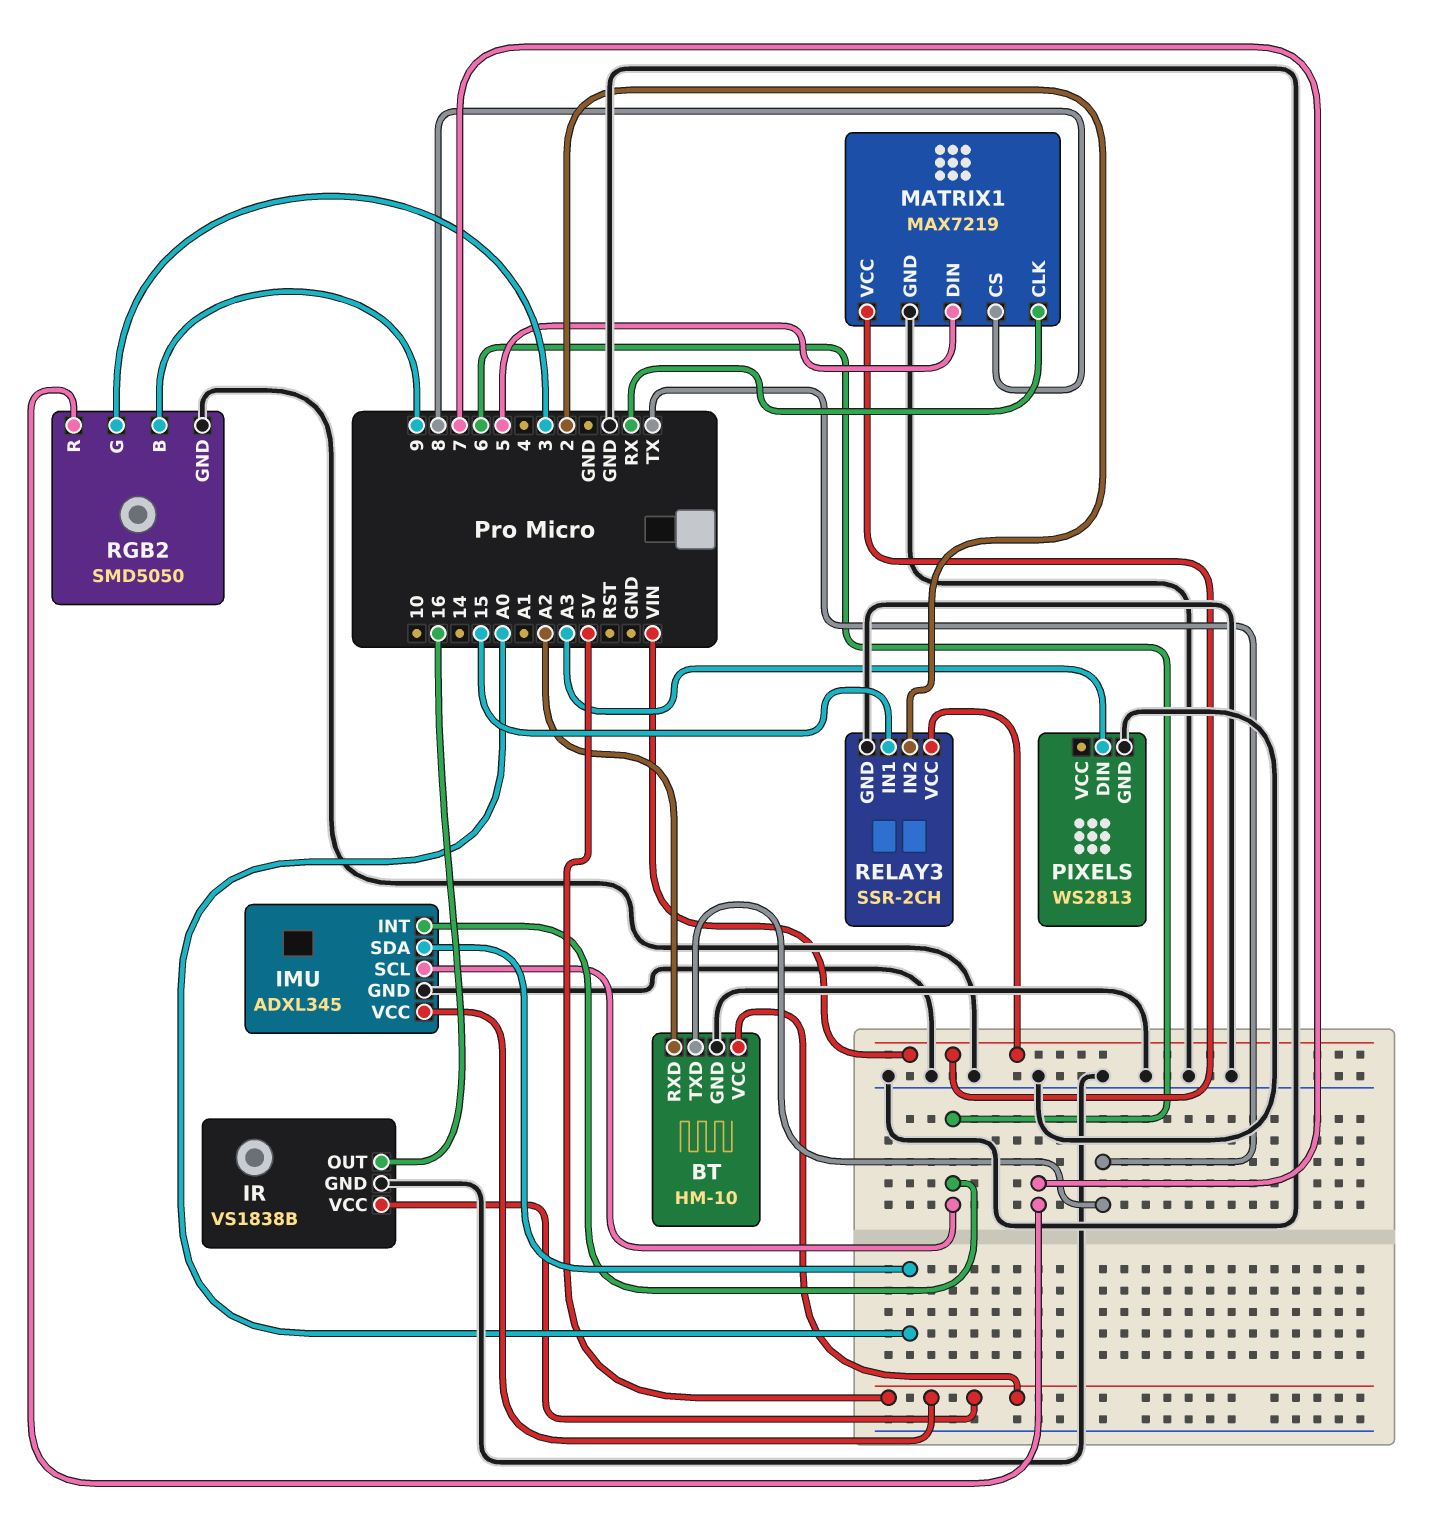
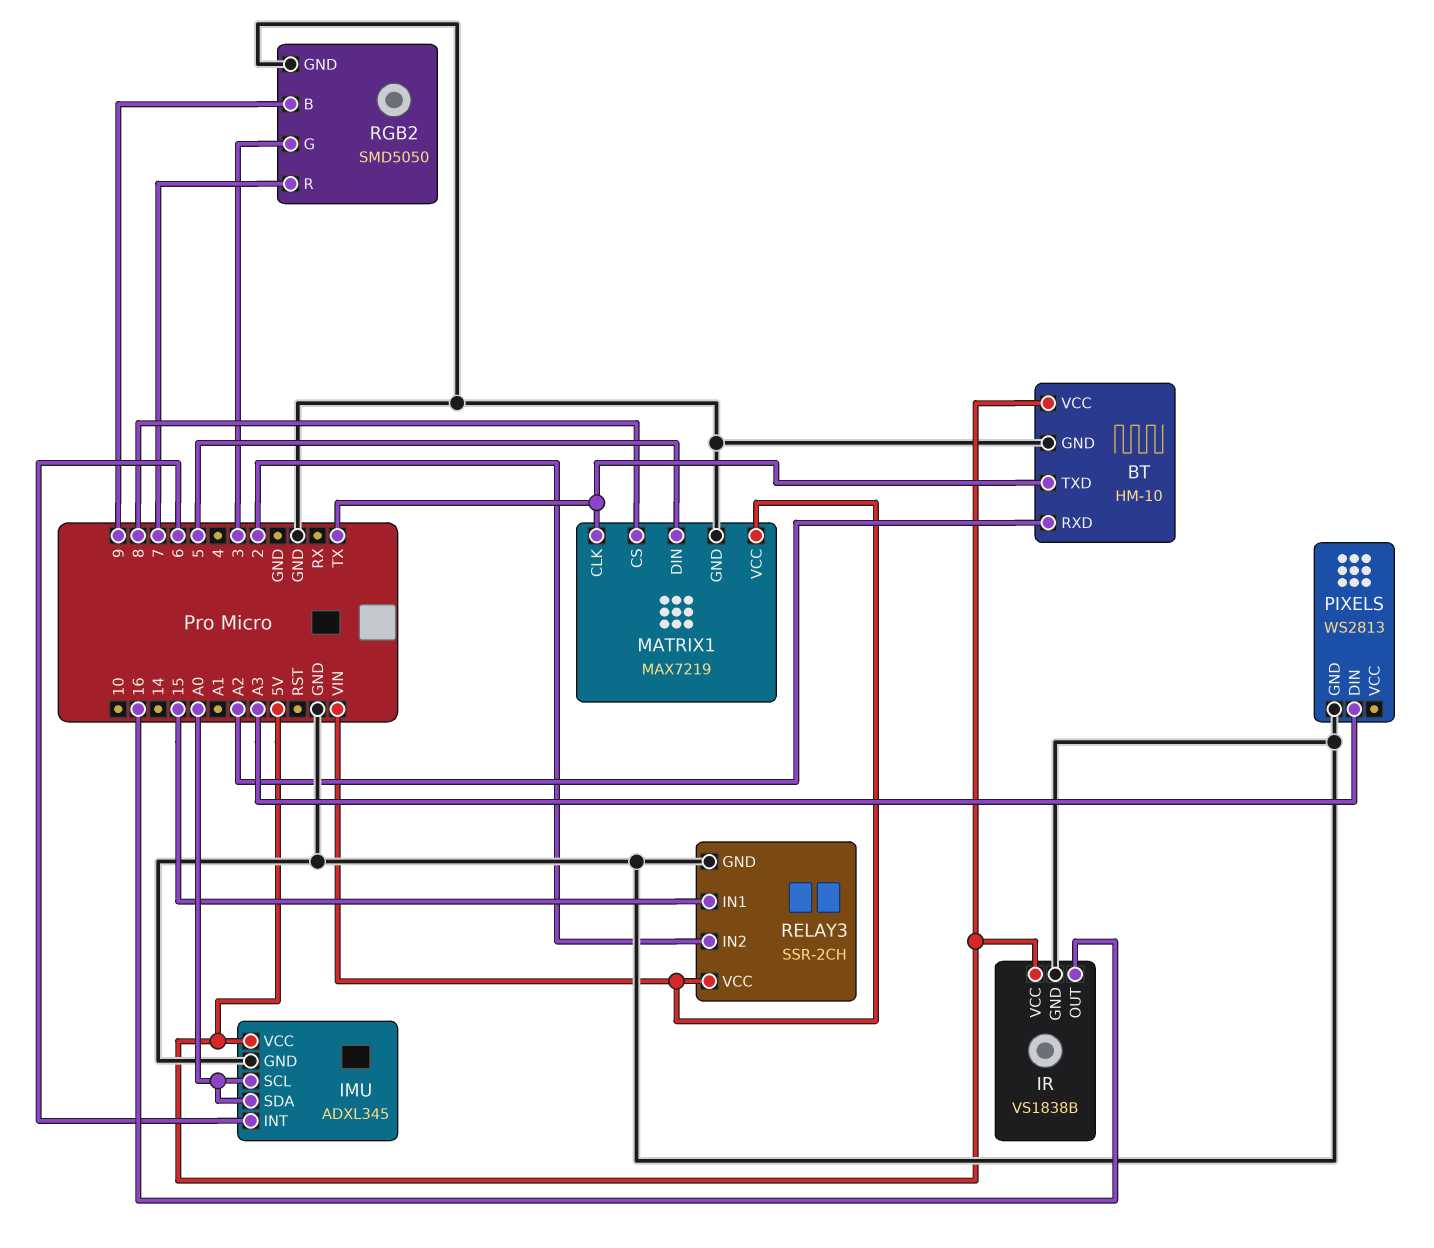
IMU pin SCL: 6 -> A0
MATRIX1 pin CLK: RX -> TX

